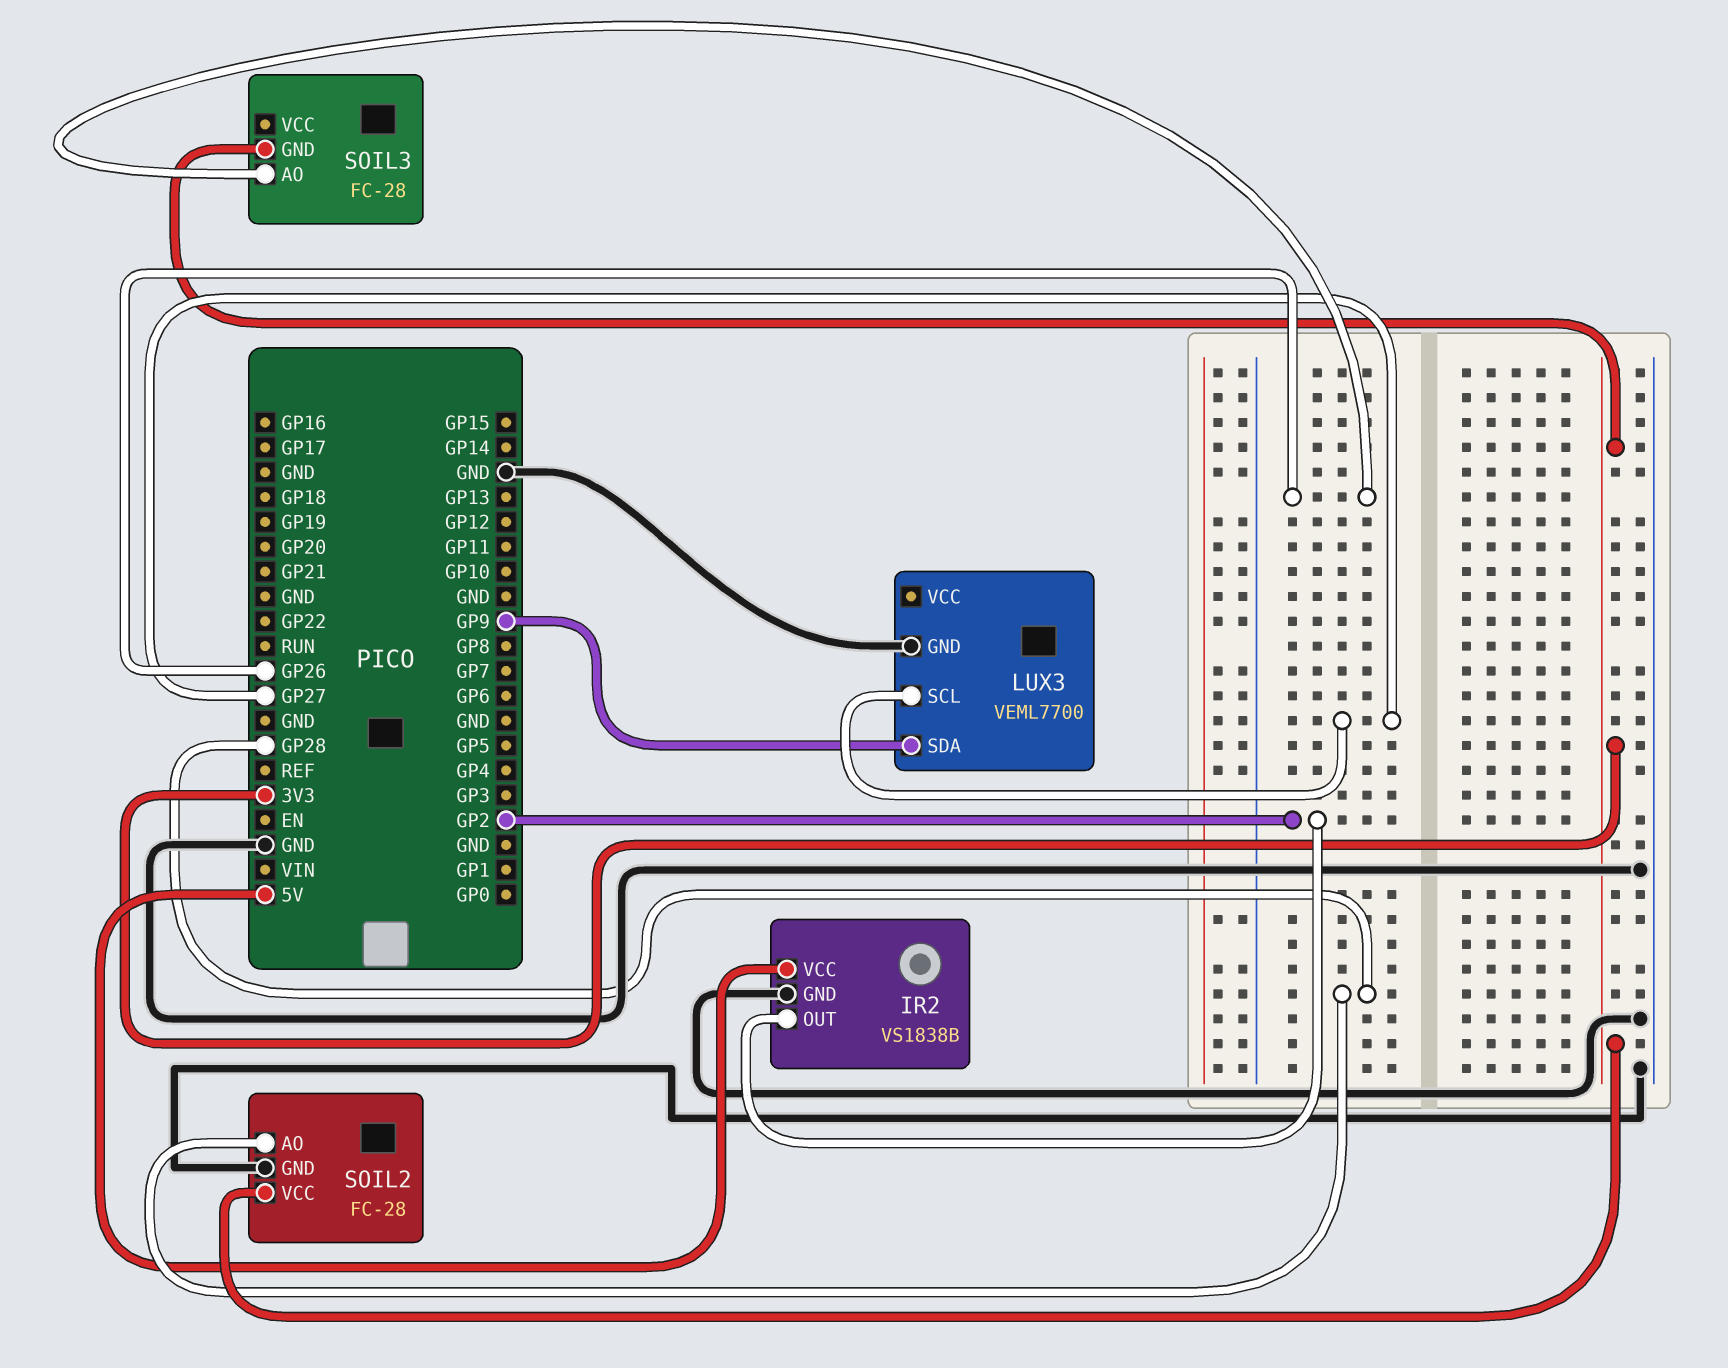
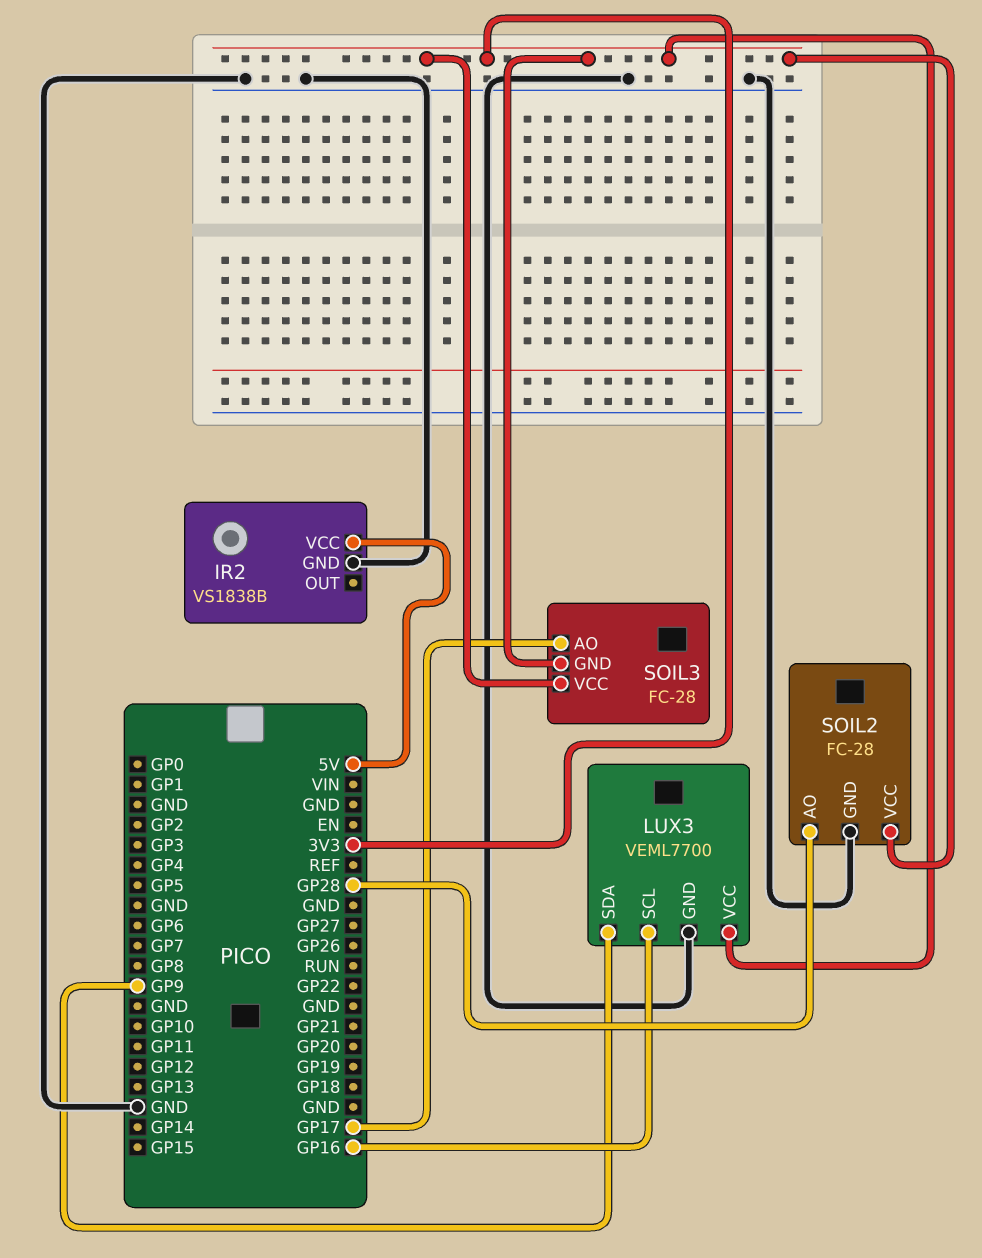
IR2 pin OUT: GP2 -> none
LUX3 pin SCL: GP27 -> GP16
LUX3 pin VCC: none -> 3V3
SOIL3 pin AO: GP26 -> GP17
SOIL3 pin VCC: none -> 3V3

